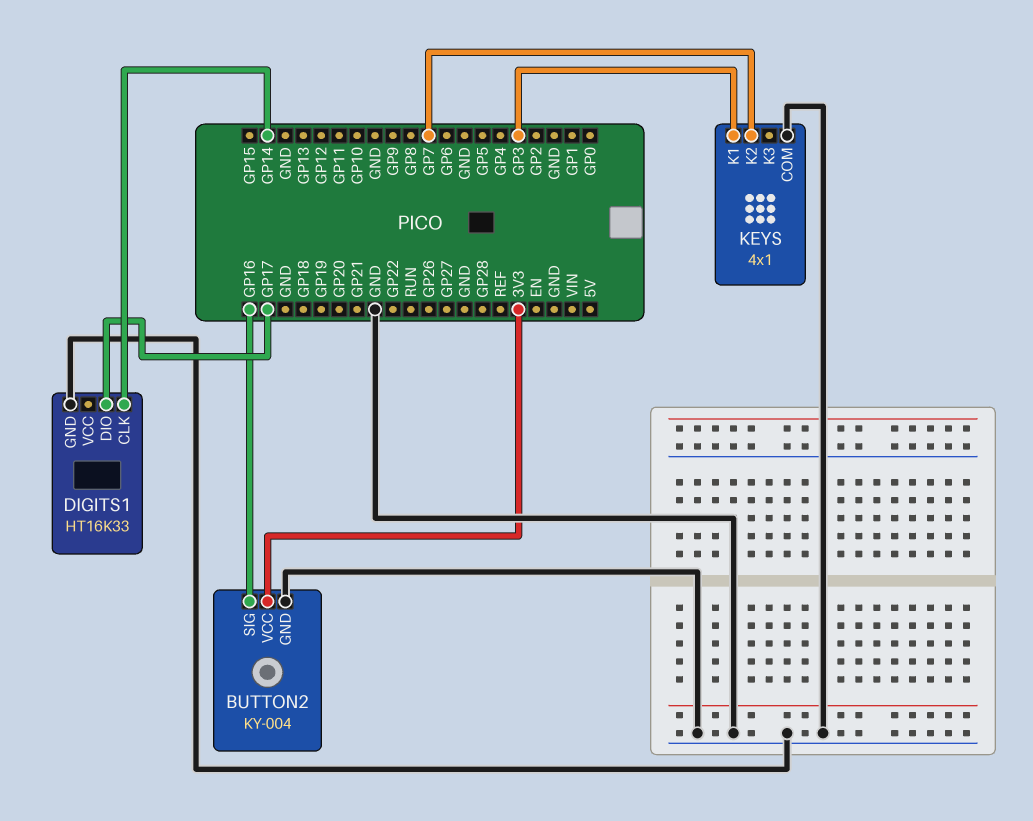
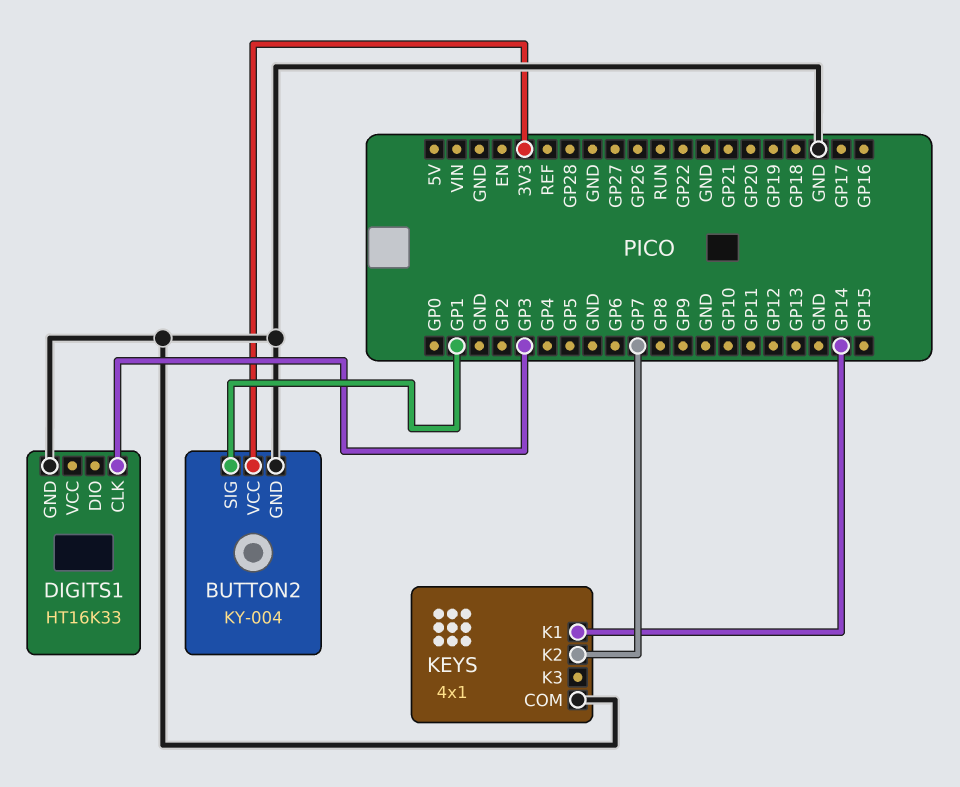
BUTTON2 pin SIG: GP16 -> GP1
DIGITS1 pin CLK: GP14 -> GP3
DIGITS1 pin DIO: GP17 -> none
KEYS pin K1: GP3 -> GP14

